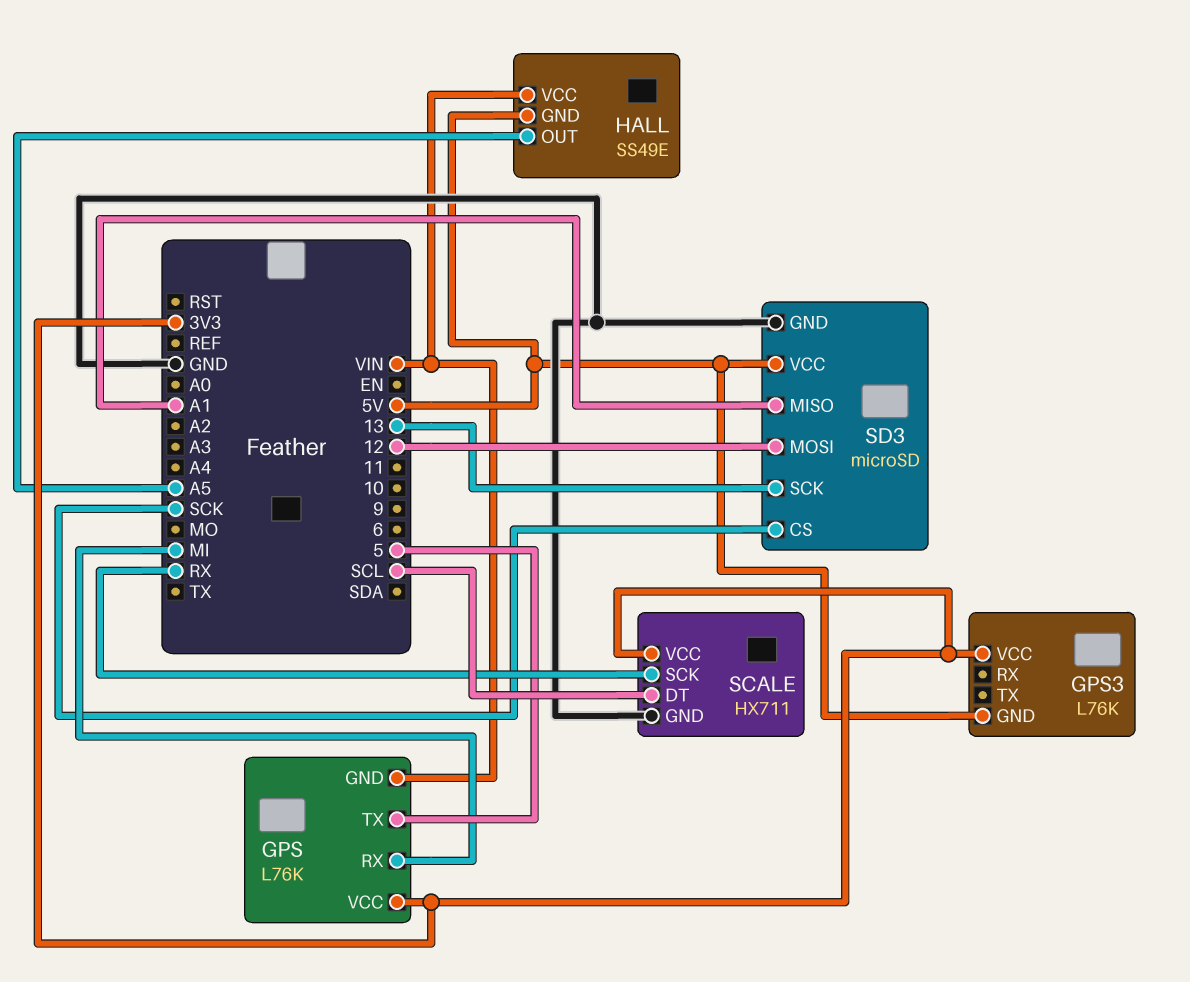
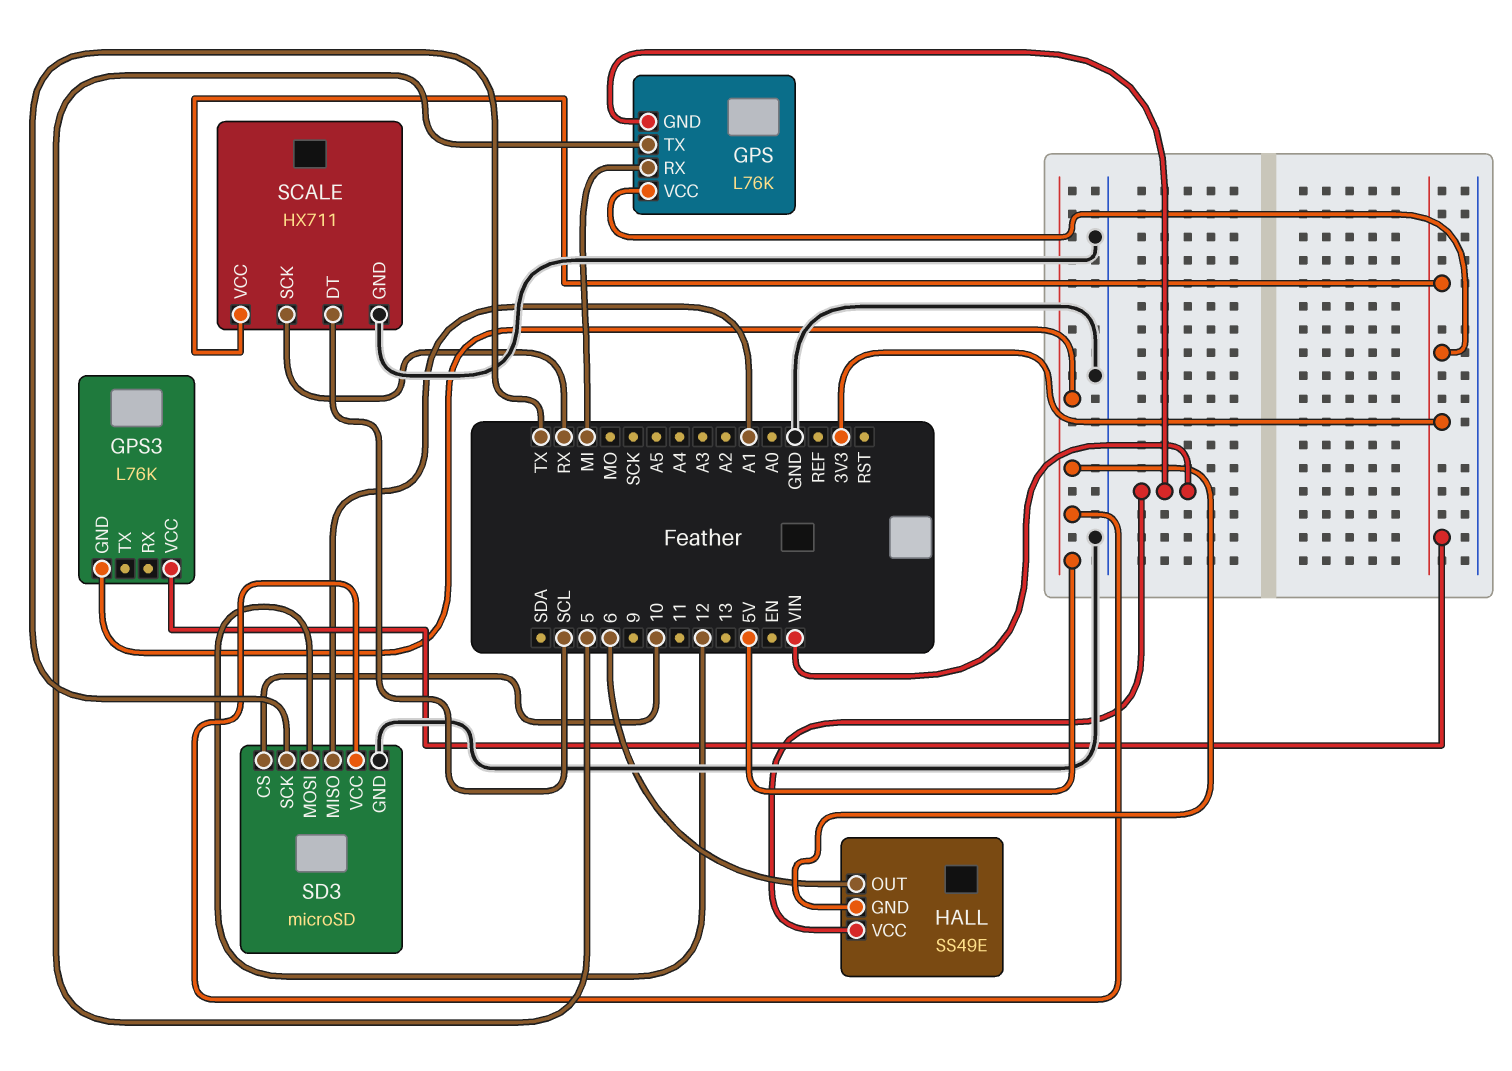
HALL pin OUT: A5 -> 6
SD3 pin CS: SCK -> 10
SD3 pin SCK: 13 -> TX

